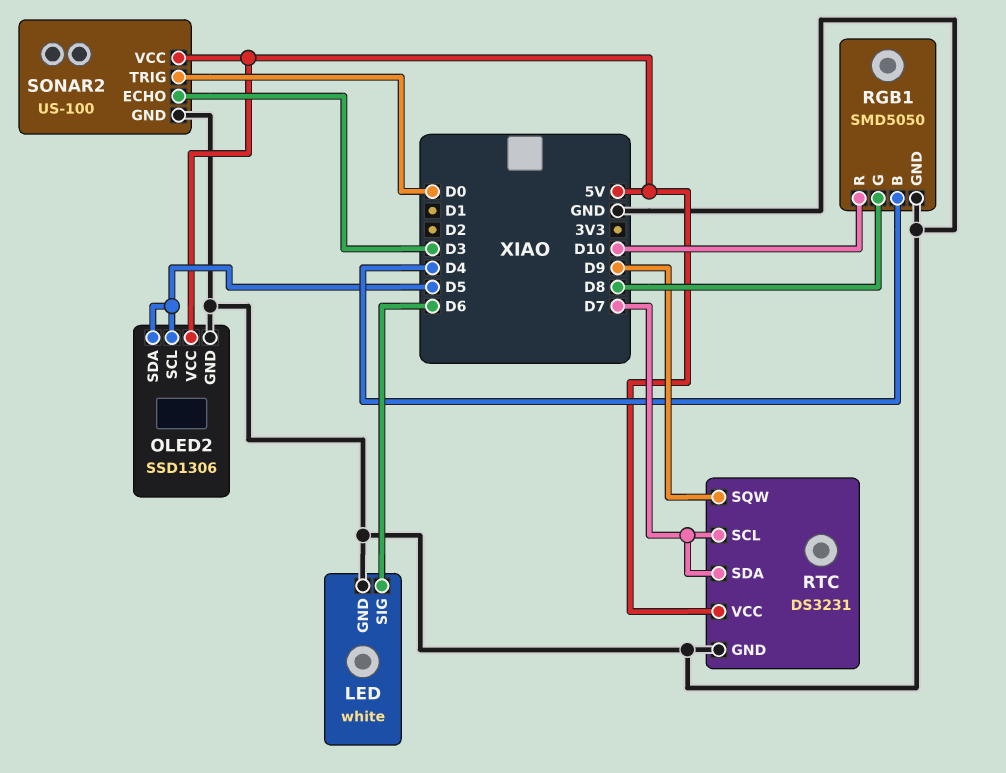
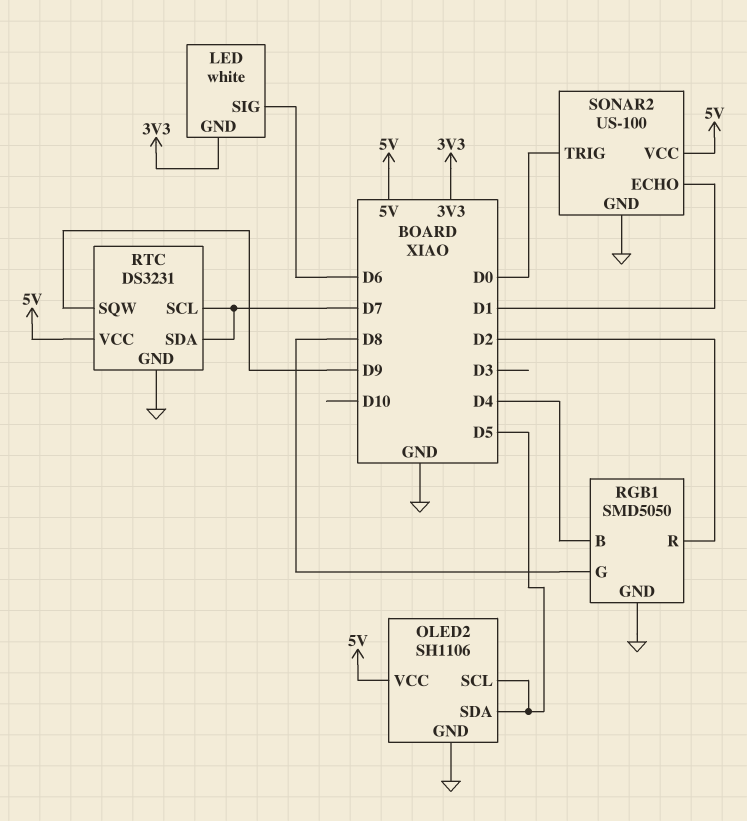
LED pin GND: GND -> 3V3
OLED2: SSD1306 -> SH1106
RGB1 pin R: D10 -> D2
SONAR2 pin ECHO: D3 -> D1

